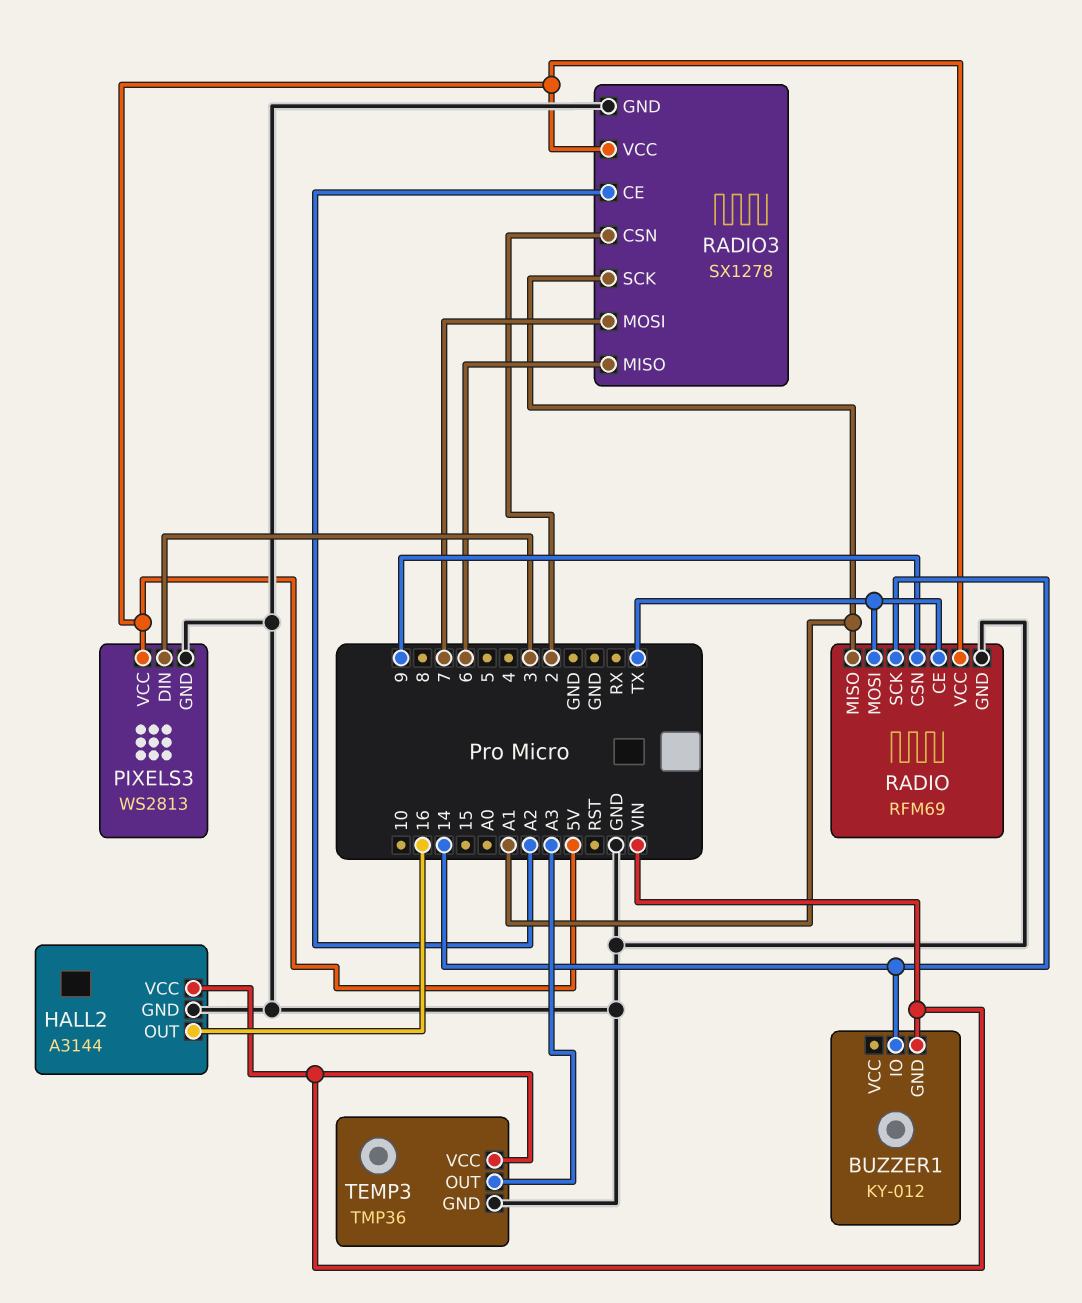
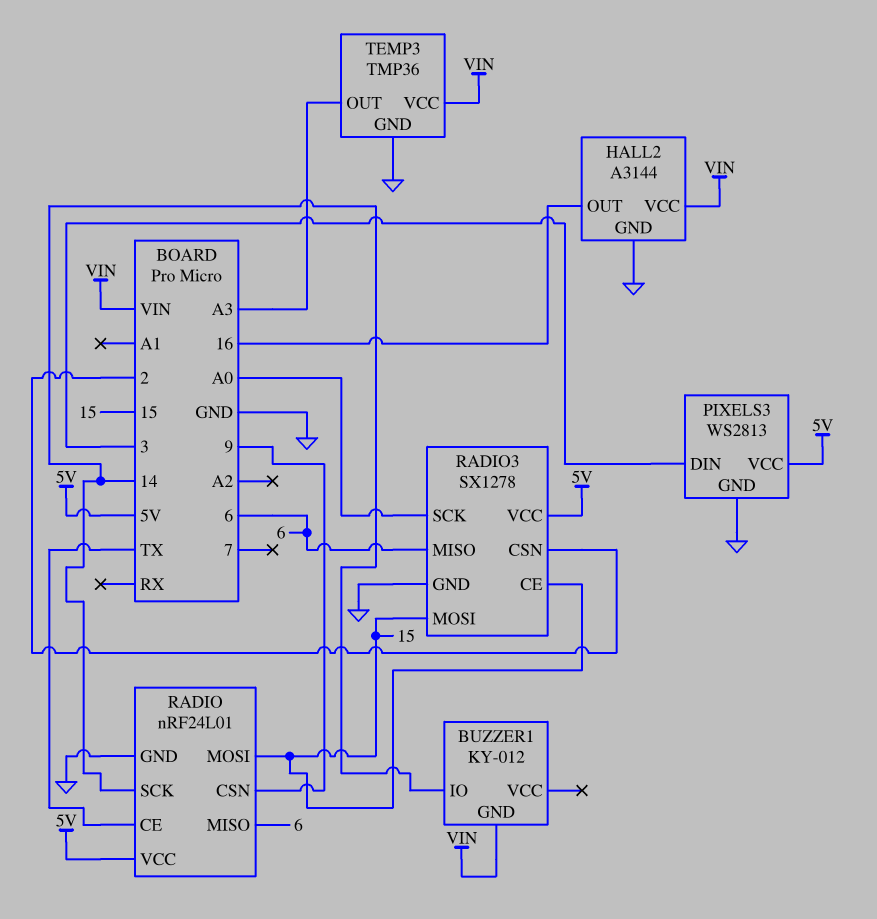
RADIO: RFM69 -> nRF24L01
RADIO pin MISO: A1 -> 6
RADIO pin MOSI: TX -> 15
RADIO3 pin CE: A2 -> 15
RADIO3 pin MOSI: 7 -> 15
RADIO3 pin SCK: A1 -> A0

